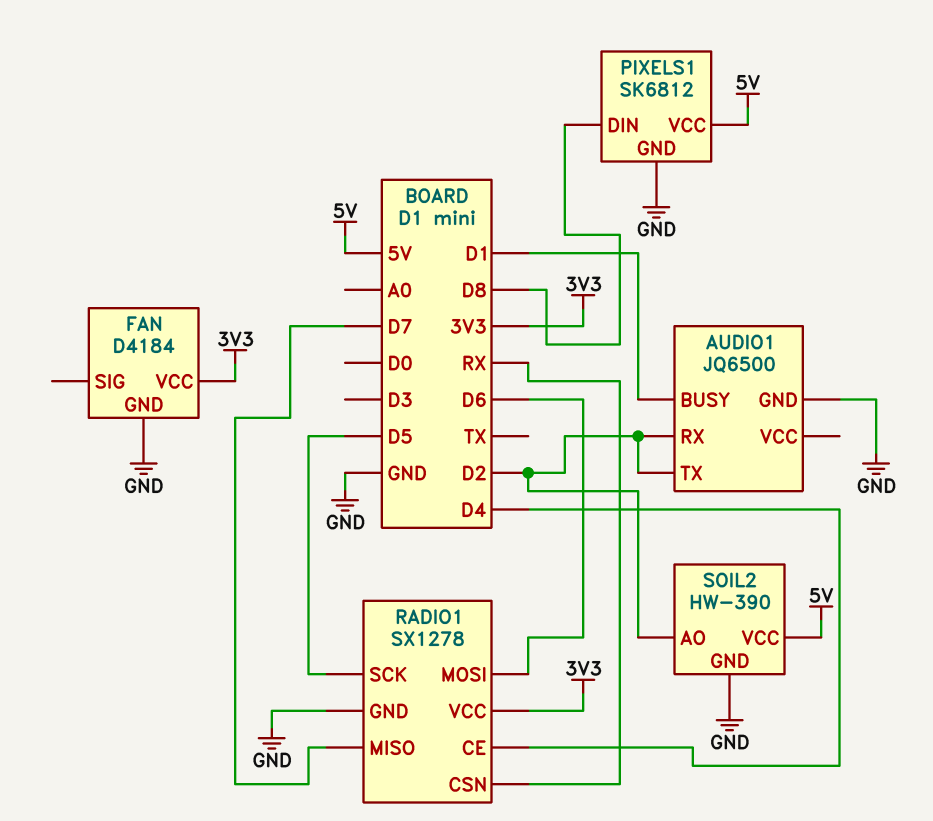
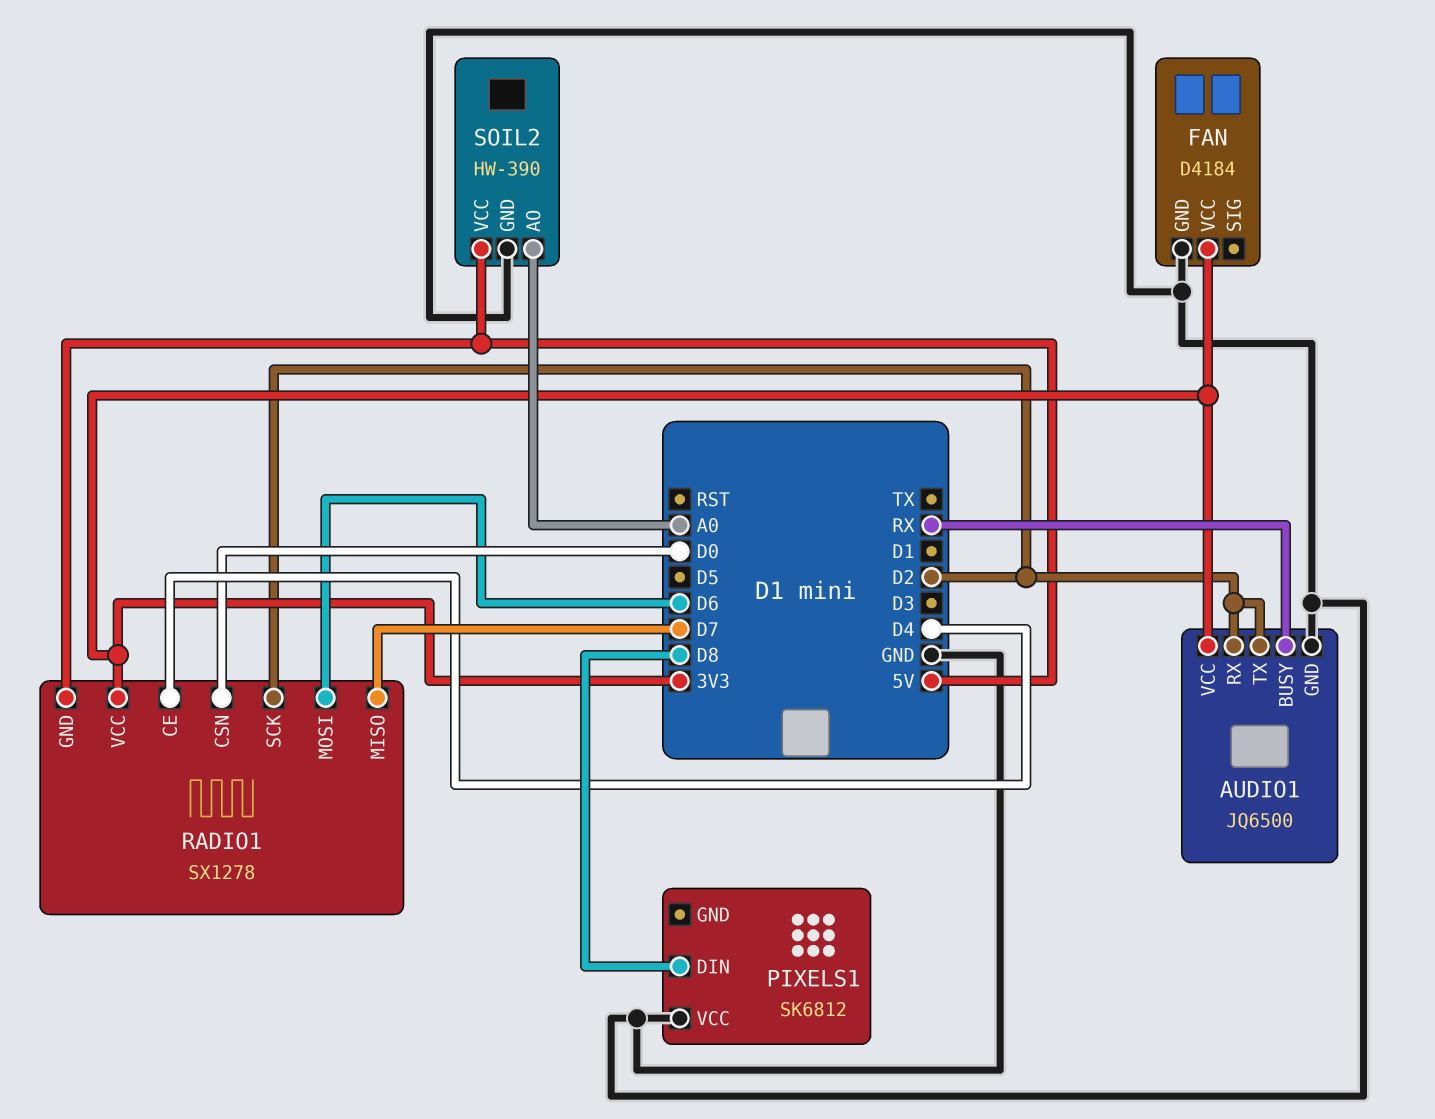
AUDIO1 pin BUSY: D1 -> RX
AUDIO1 pin VCC: none -> 3V3
PIXELS1 pin GND: GND -> none
PIXELS1 pin VCC: 5V -> GND
RADIO1 pin CSN: RX -> D0
RADIO1 pin GND: GND -> 5V
RADIO1 pin SCK: D5 -> D2
SOIL2 pin AO: D2 -> A0

